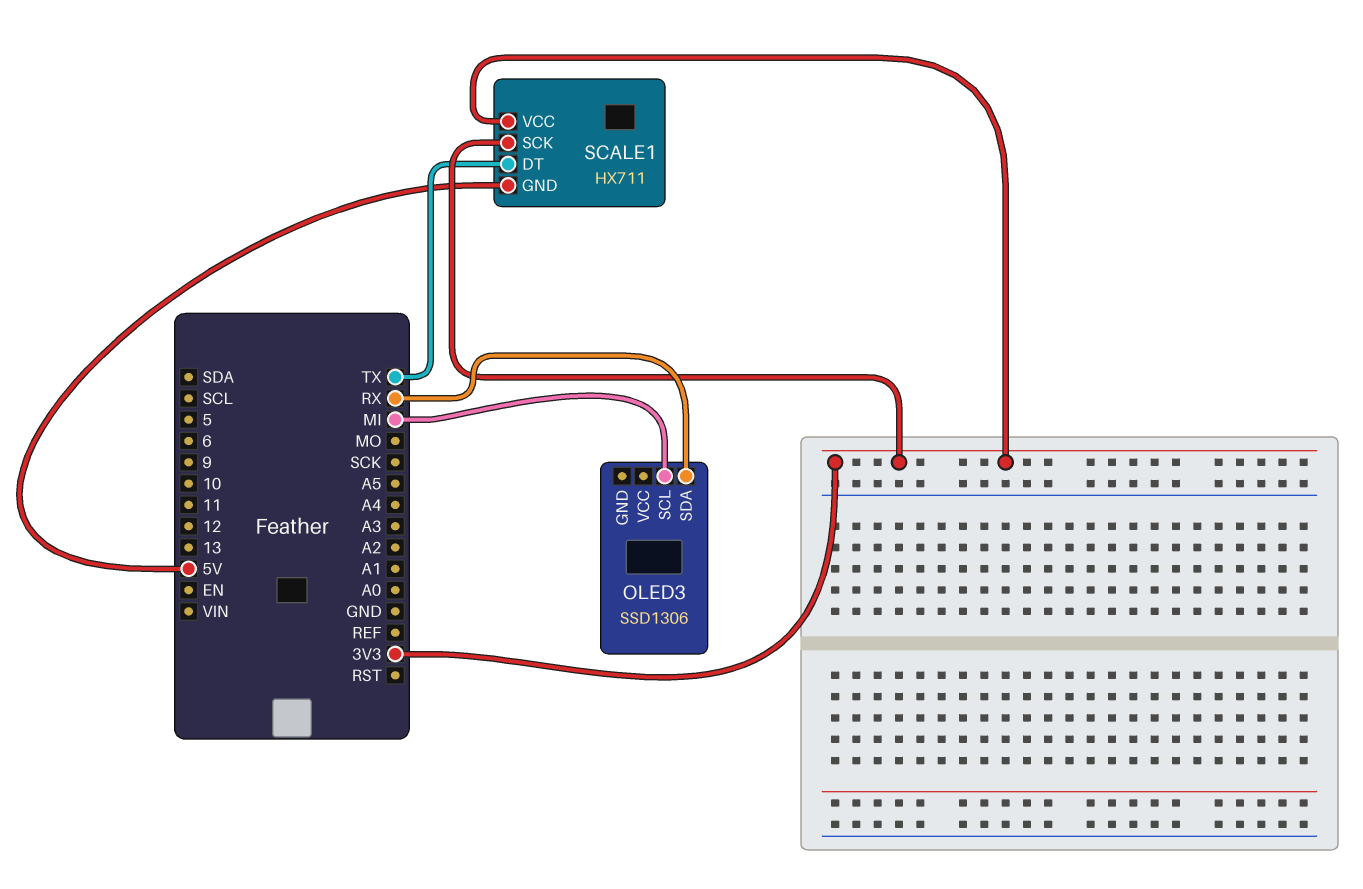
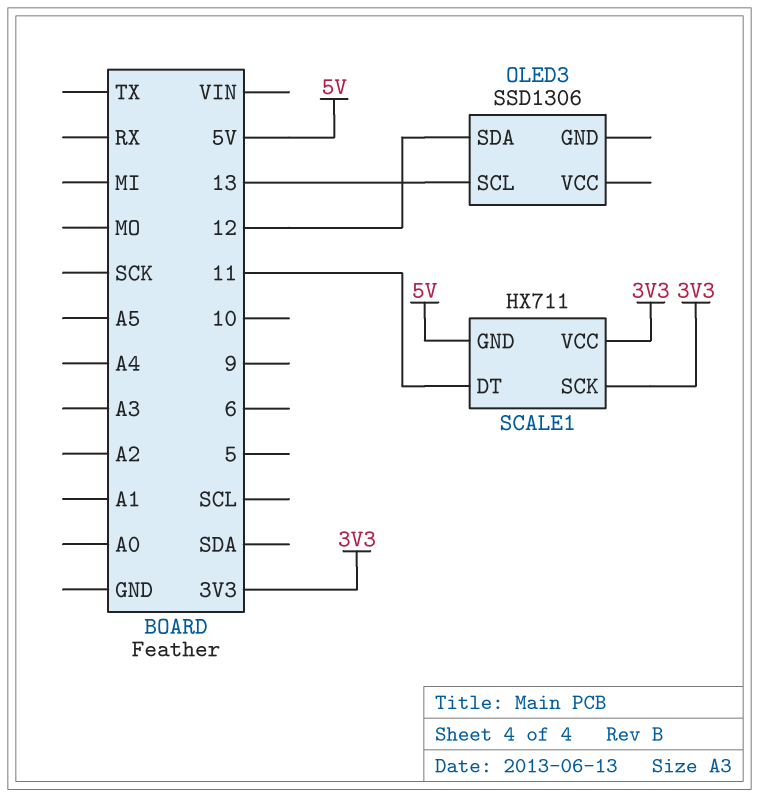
OLED3 pin SCL: MI -> 13
OLED3 pin SDA: RX -> 12
SCALE1 pin DT: TX -> 11

